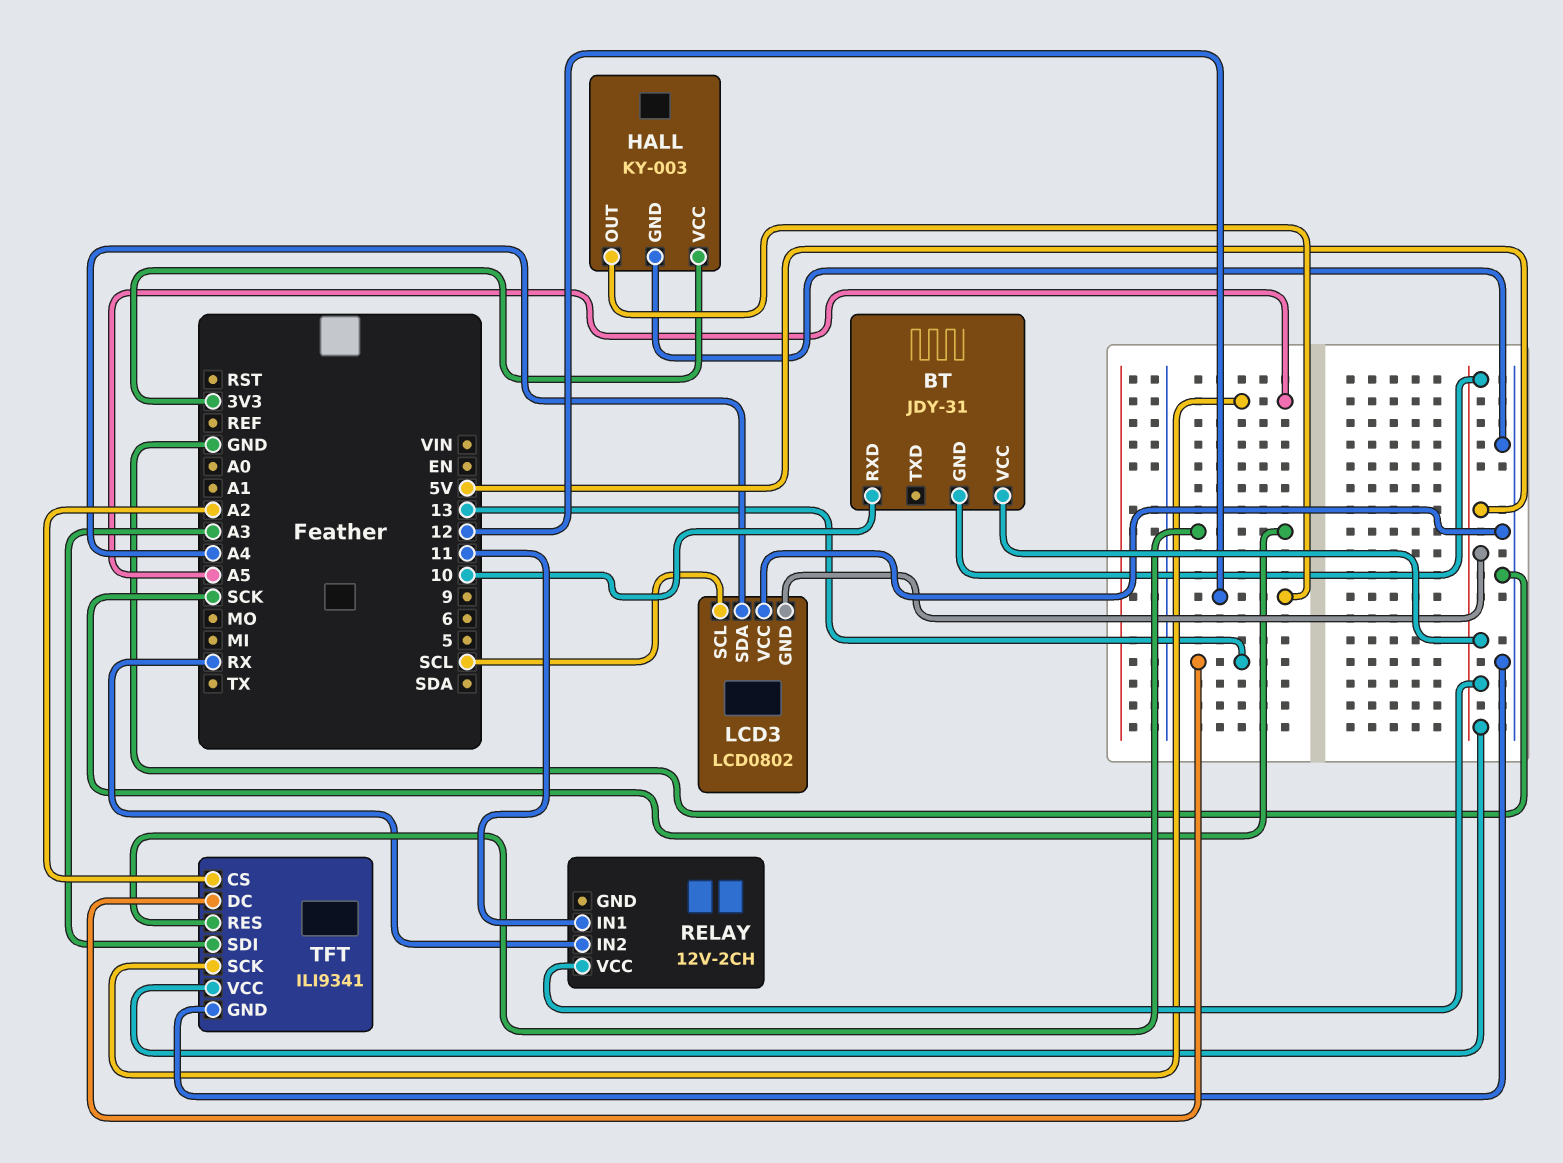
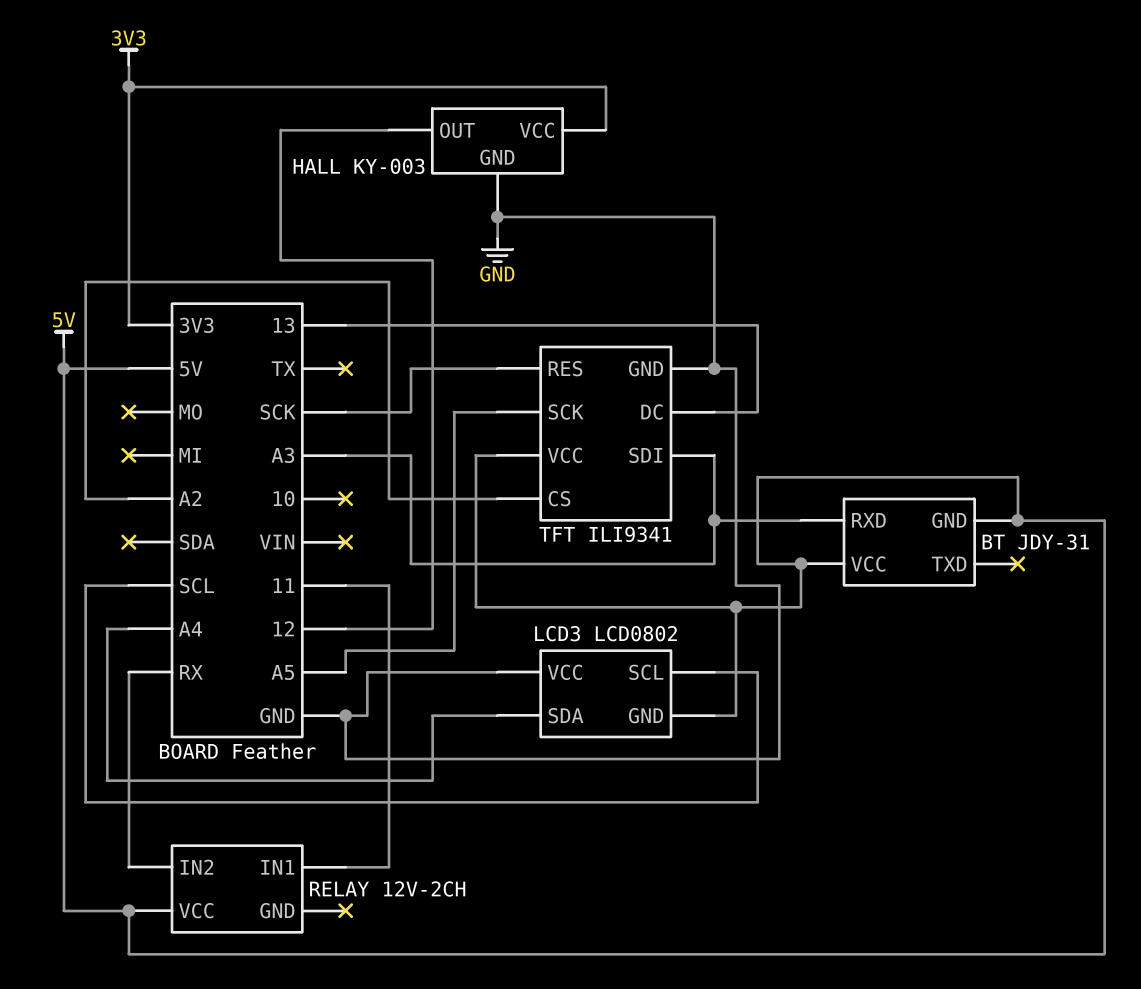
BT pin RXD: 10 -> A3

